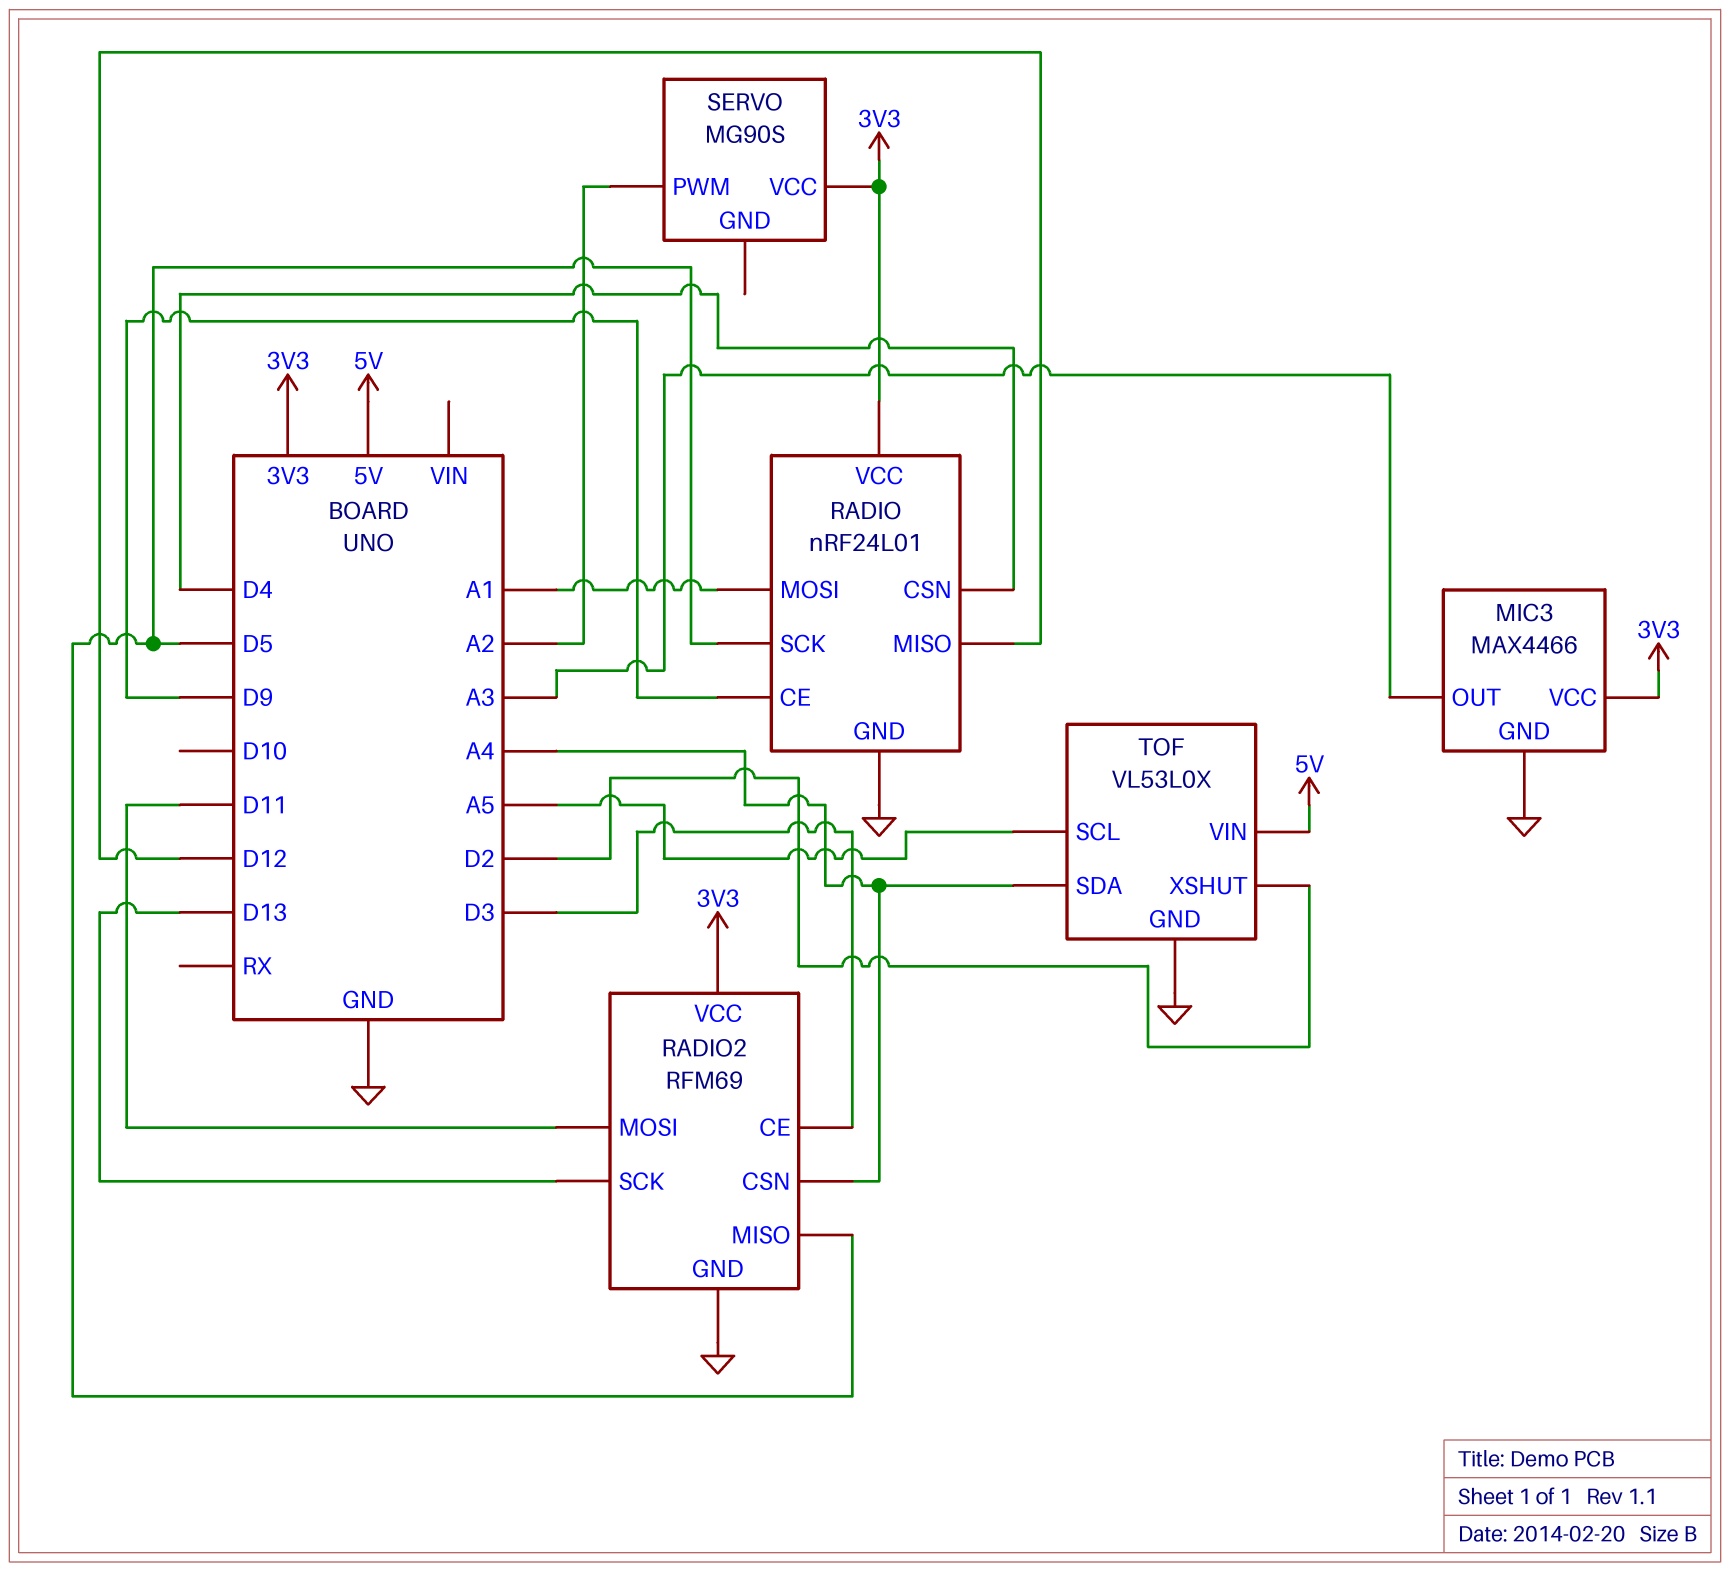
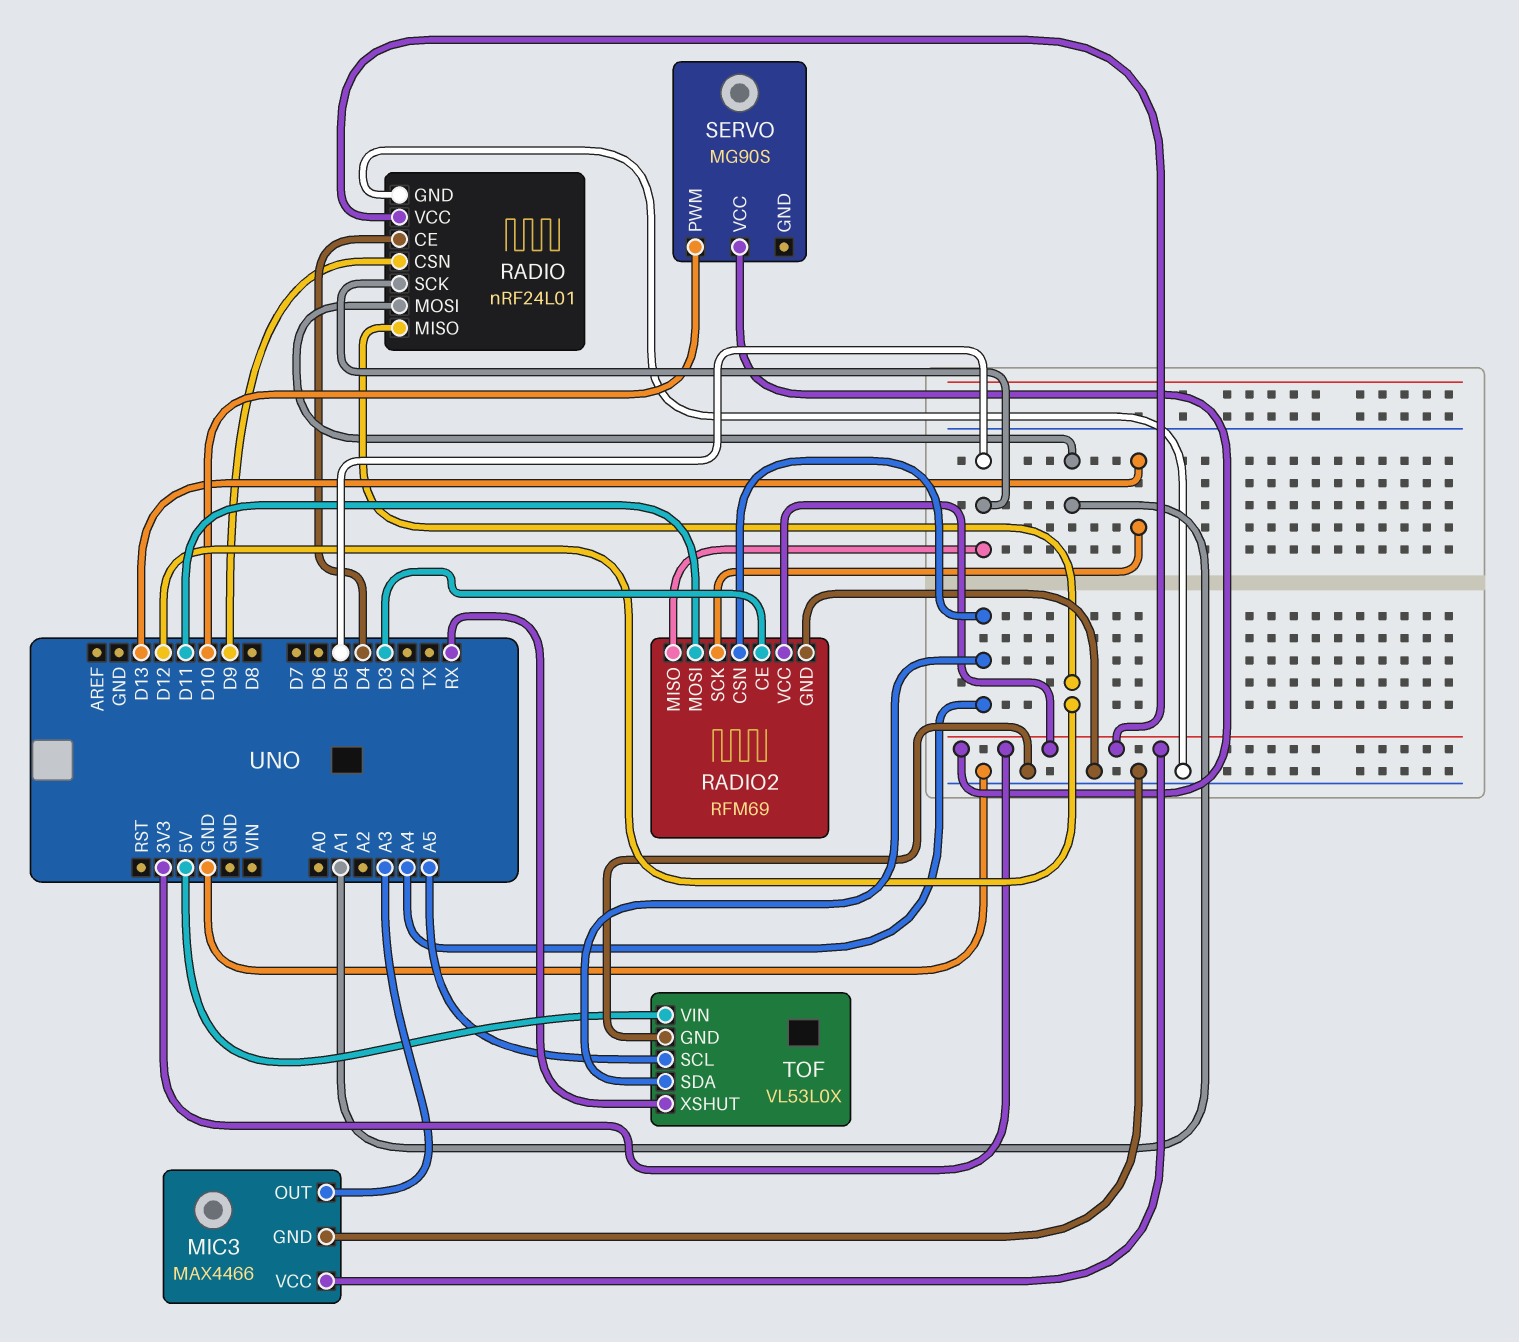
RADIO pin CE: D9 -> D4
RADIO pin CSN: D4 -> D9
SERVO pin PWM: A2 -> D10
TOF pin XSHUT: D2 -> RX

